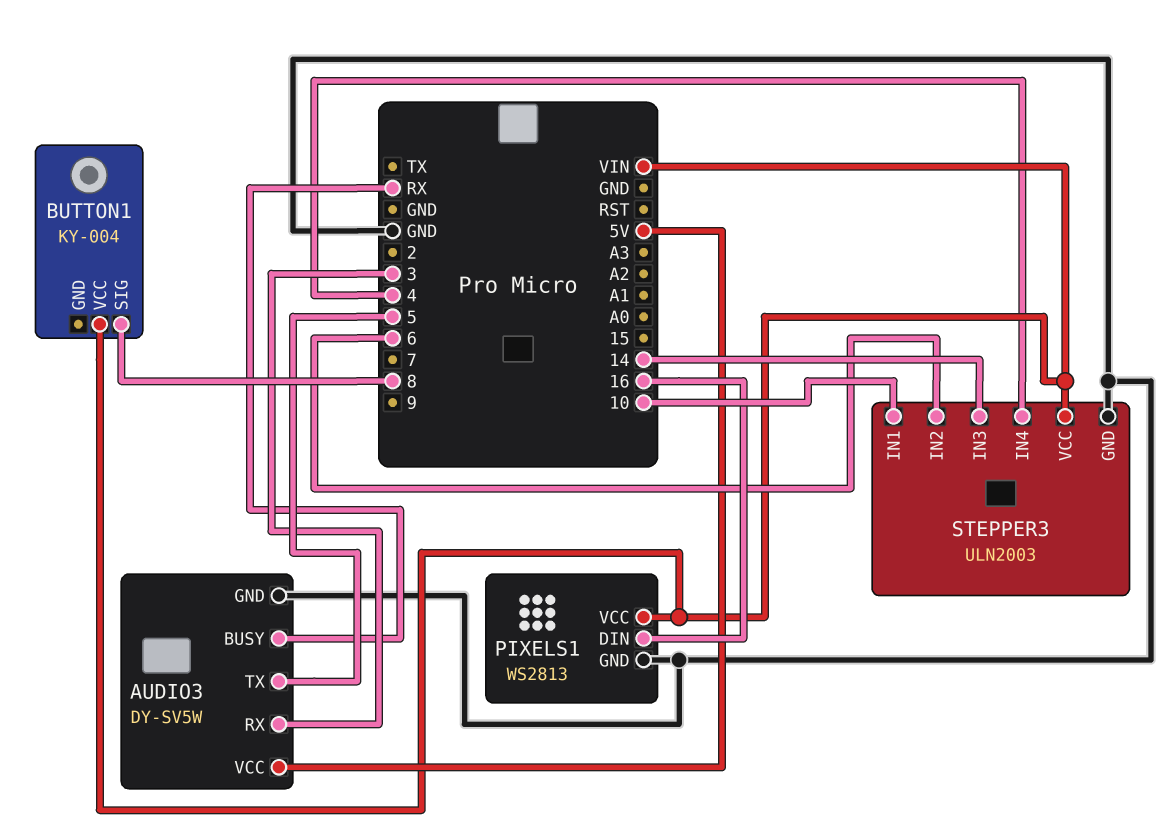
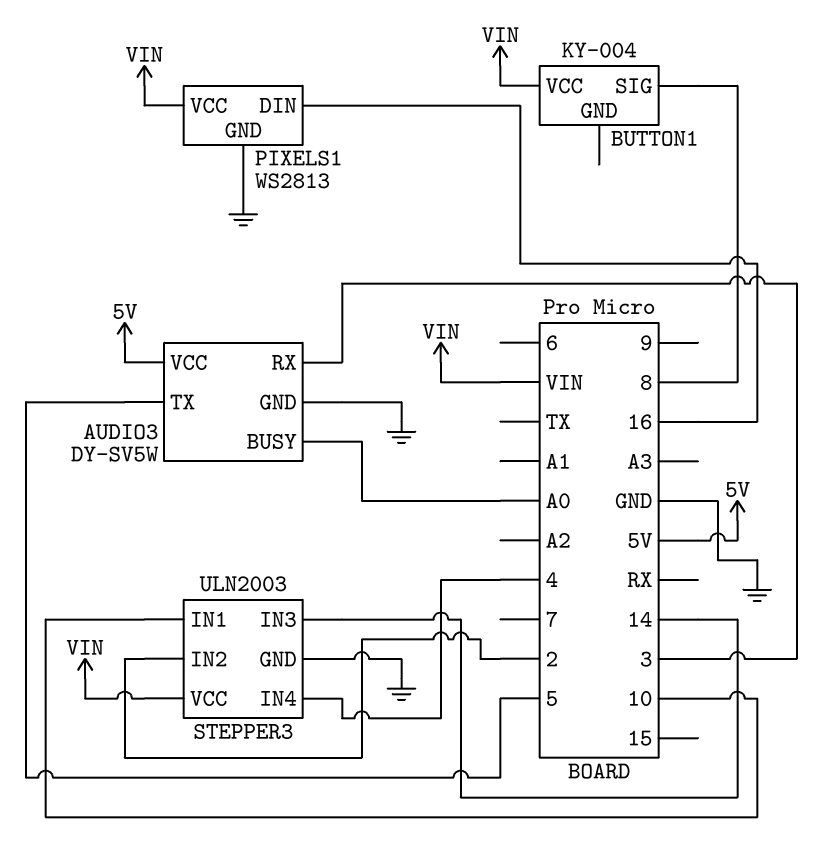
AUDIO3 pin BUSY: RX -> A0
STEPPER3 pin IN2: 6 -> 2

